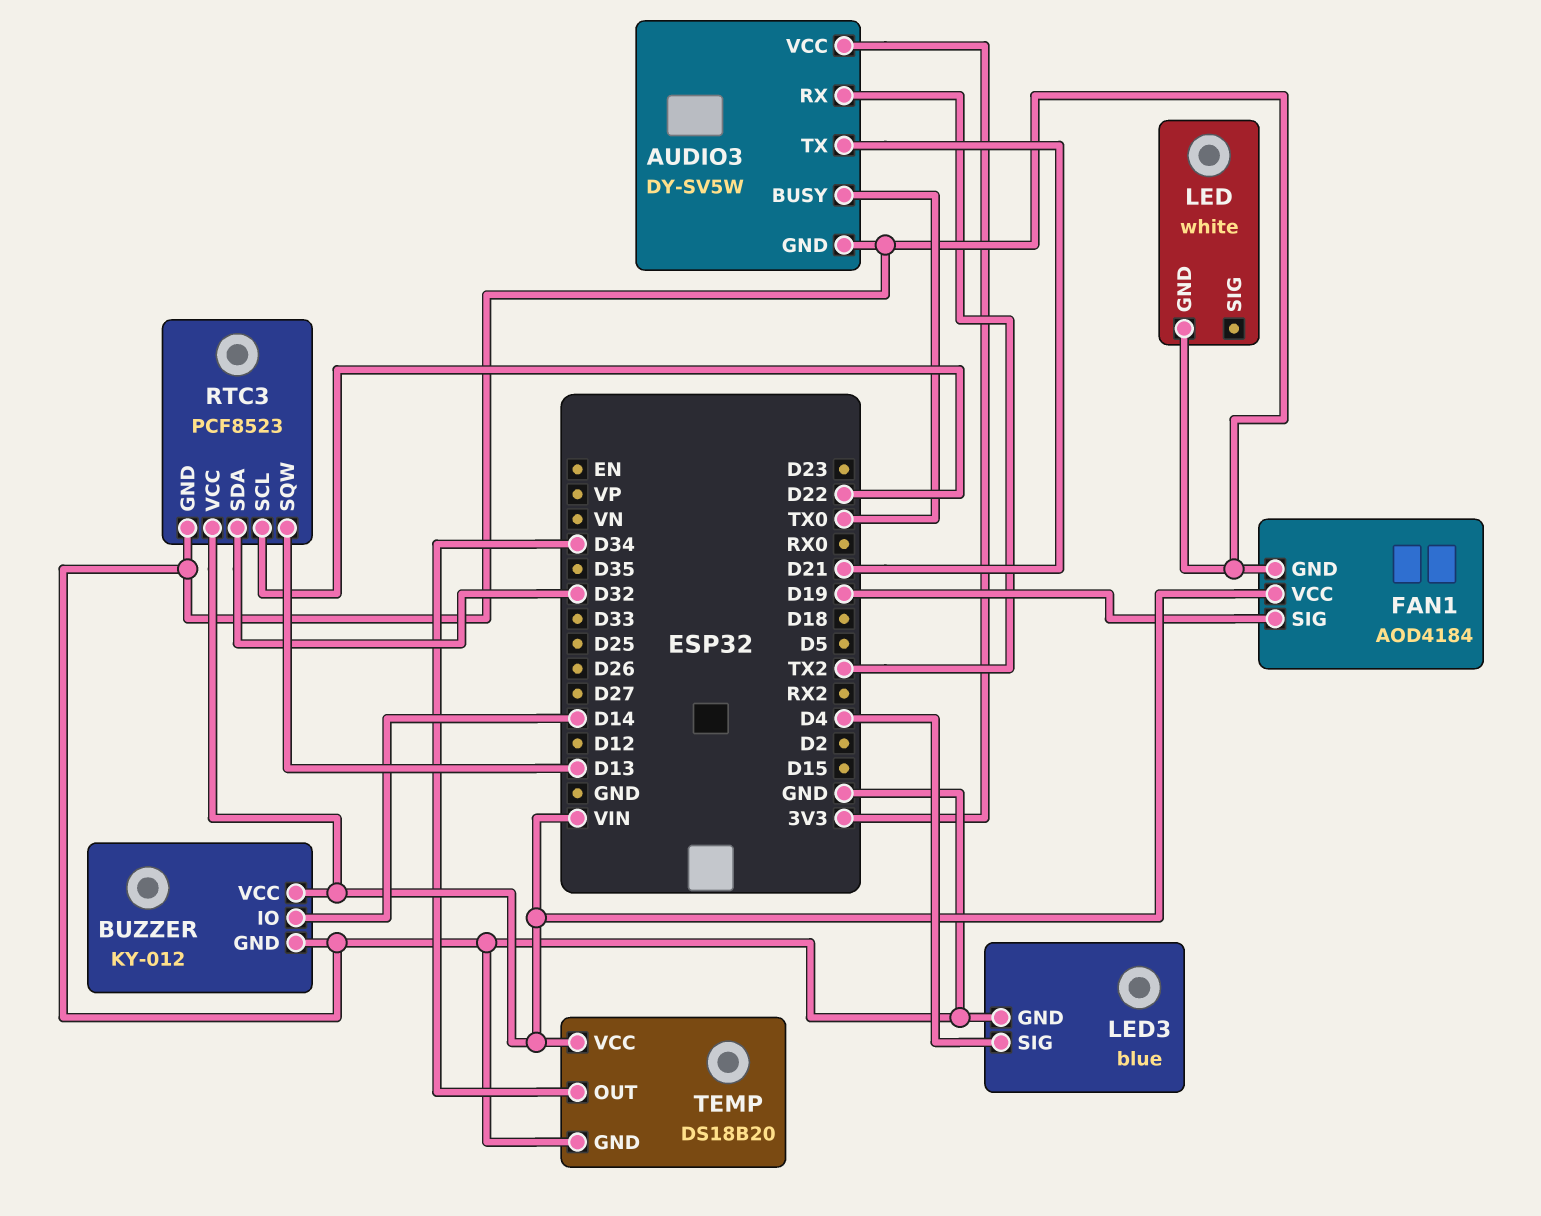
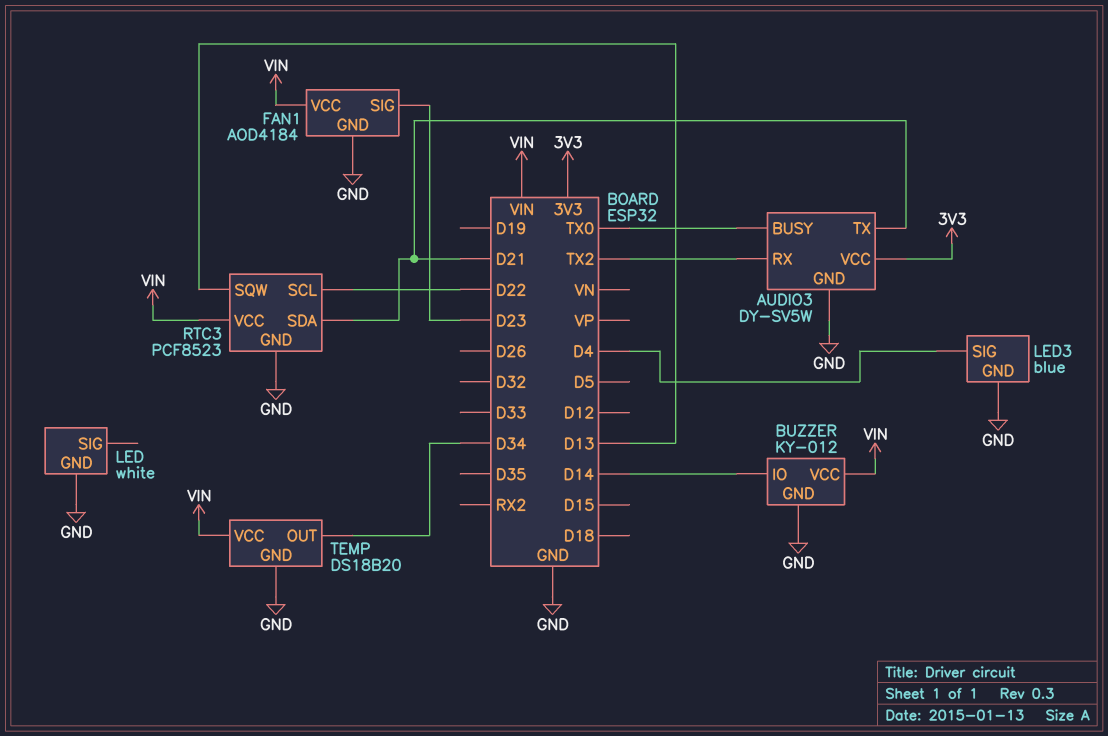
FAN1 pin SIG: D19 -> D23
RTC3 pin SDA: D32 -> D21

